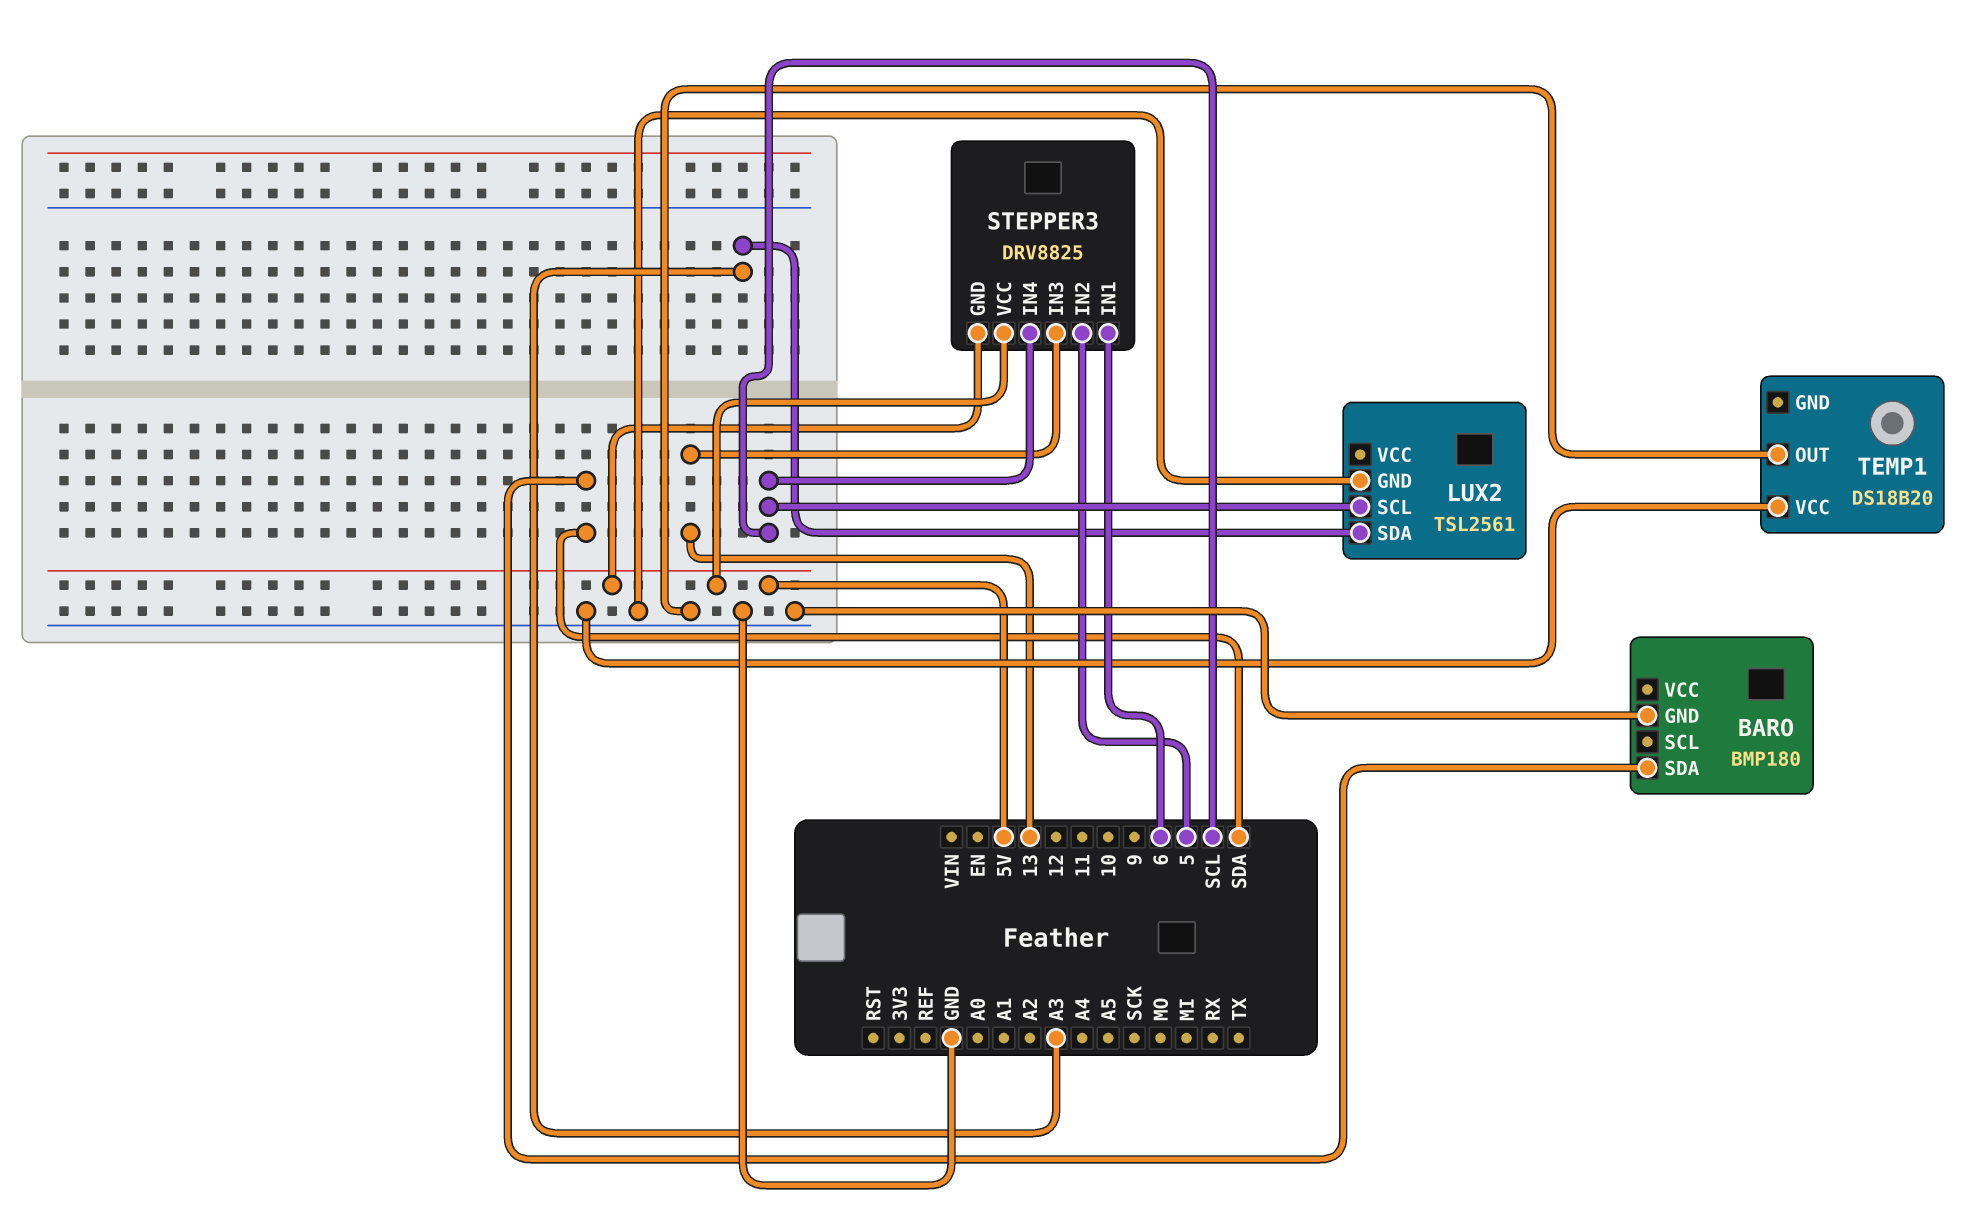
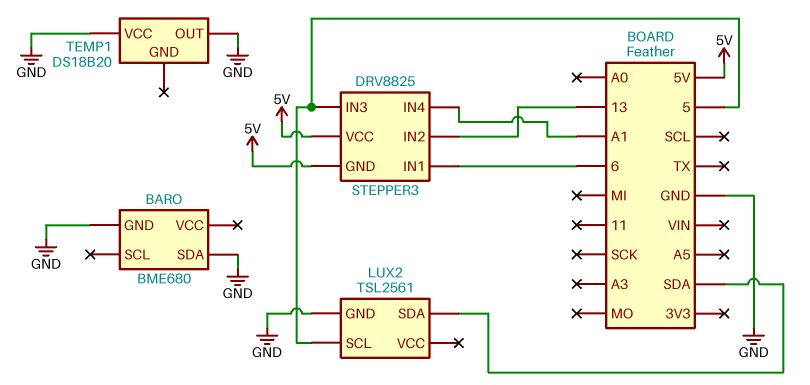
BARO: BMP180 -> BME680
BARO pin SDA: SDA -> GND
LUX2 pin SCL: SCL -> 5
LUX2 pin SDA: A3 -> SDA
STEPPER3 pin IN2: 5 -> 13
STEPPER3 pin IN3: 13 -> 5
STEPPER3 pin IN4: SCL -> A1

